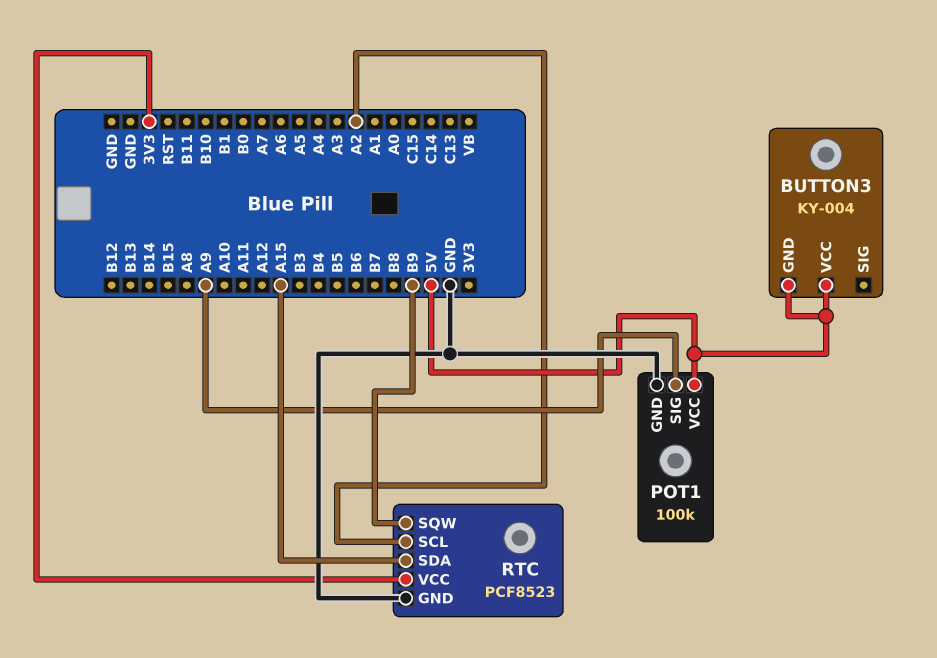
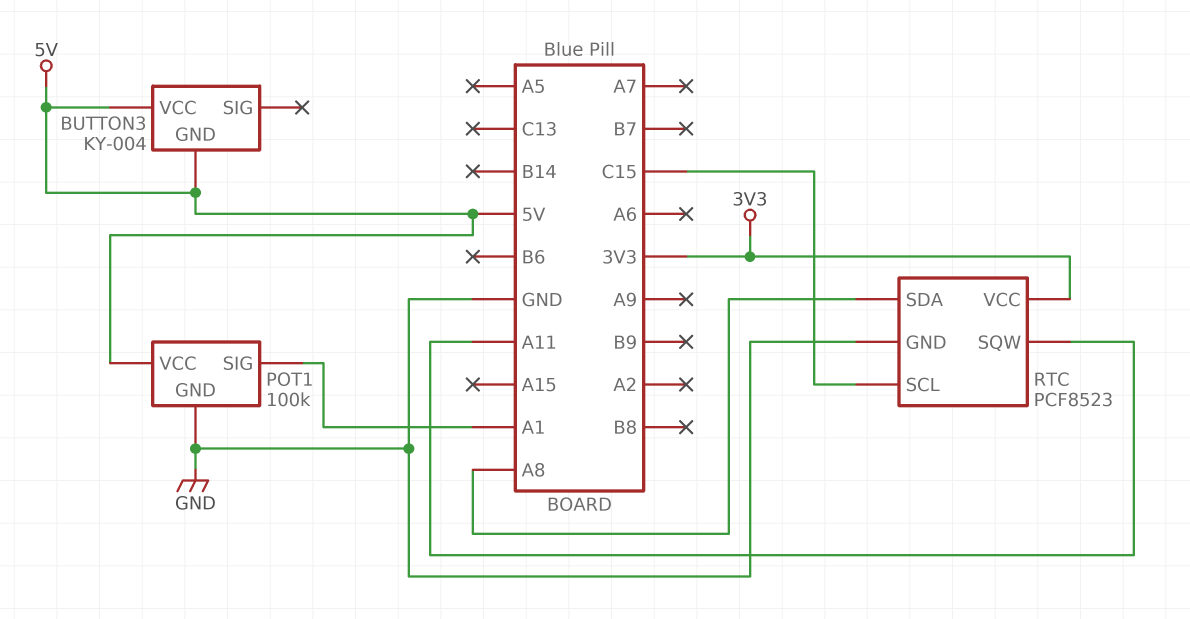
POT1 pin SIG: A9 -> A1
RTC pin SCL: A2 -> C15
RTC pin SDA: A15 -> A8
RTC pin SQW: B9 -> A11

